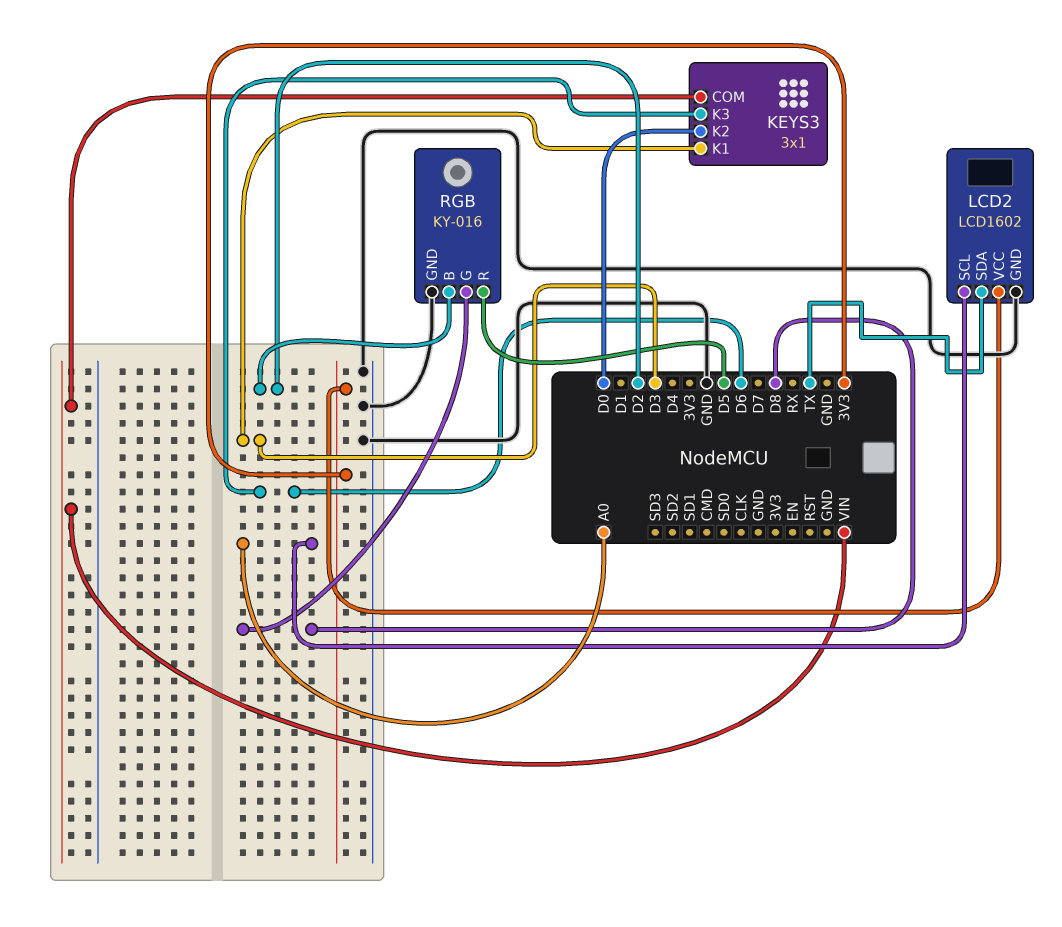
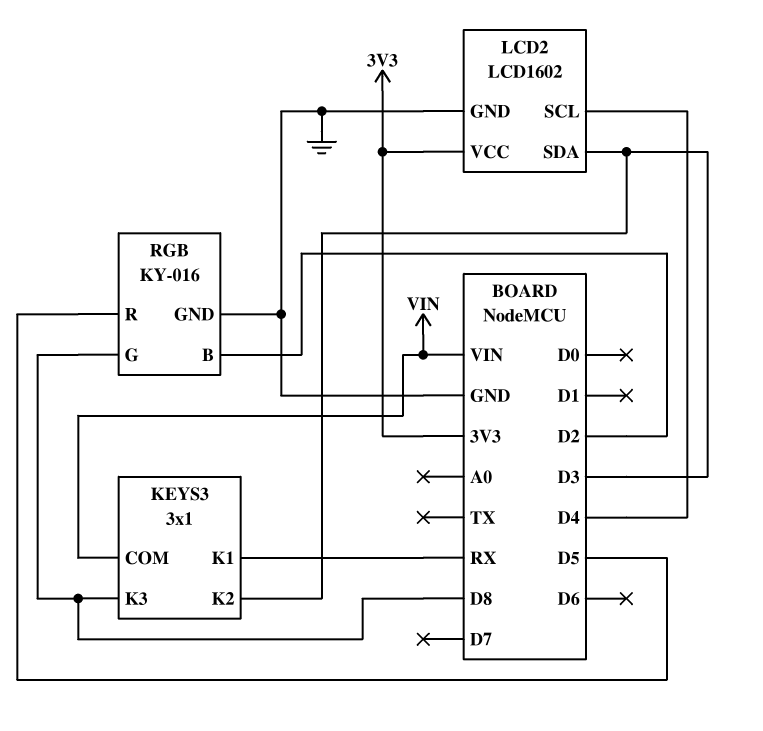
KEYS3 pin K1: D3 -> RX
KEYS3 pin K2: D0 -> D3
KEYS3 pin K3: D6 -> D8
LCD2 pin SCL: A0 -> D4
LCD2 pin SDA: TX -> D3

